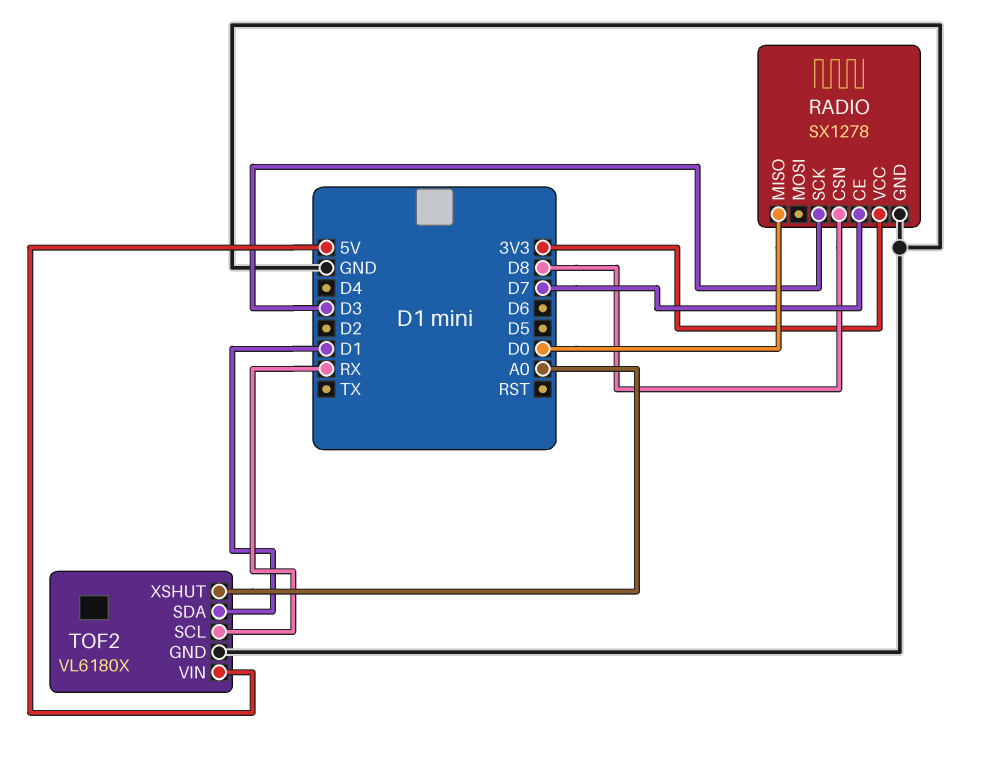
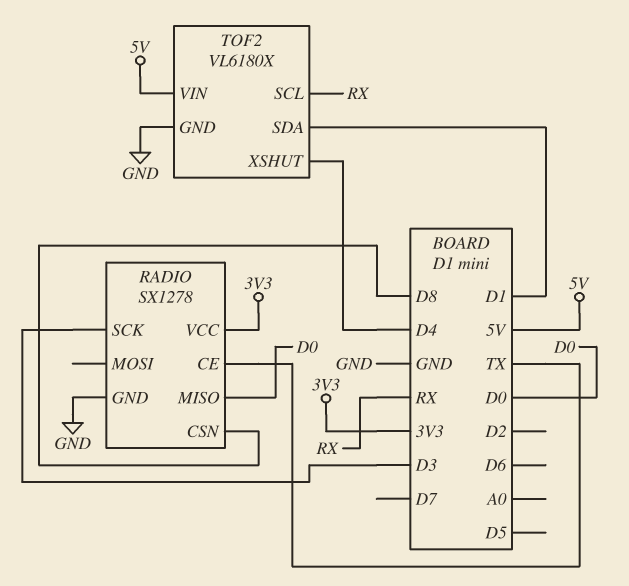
RADIO pin CE: D7 -> TX
TOF2 pin XSHUT: A0 -> D4

